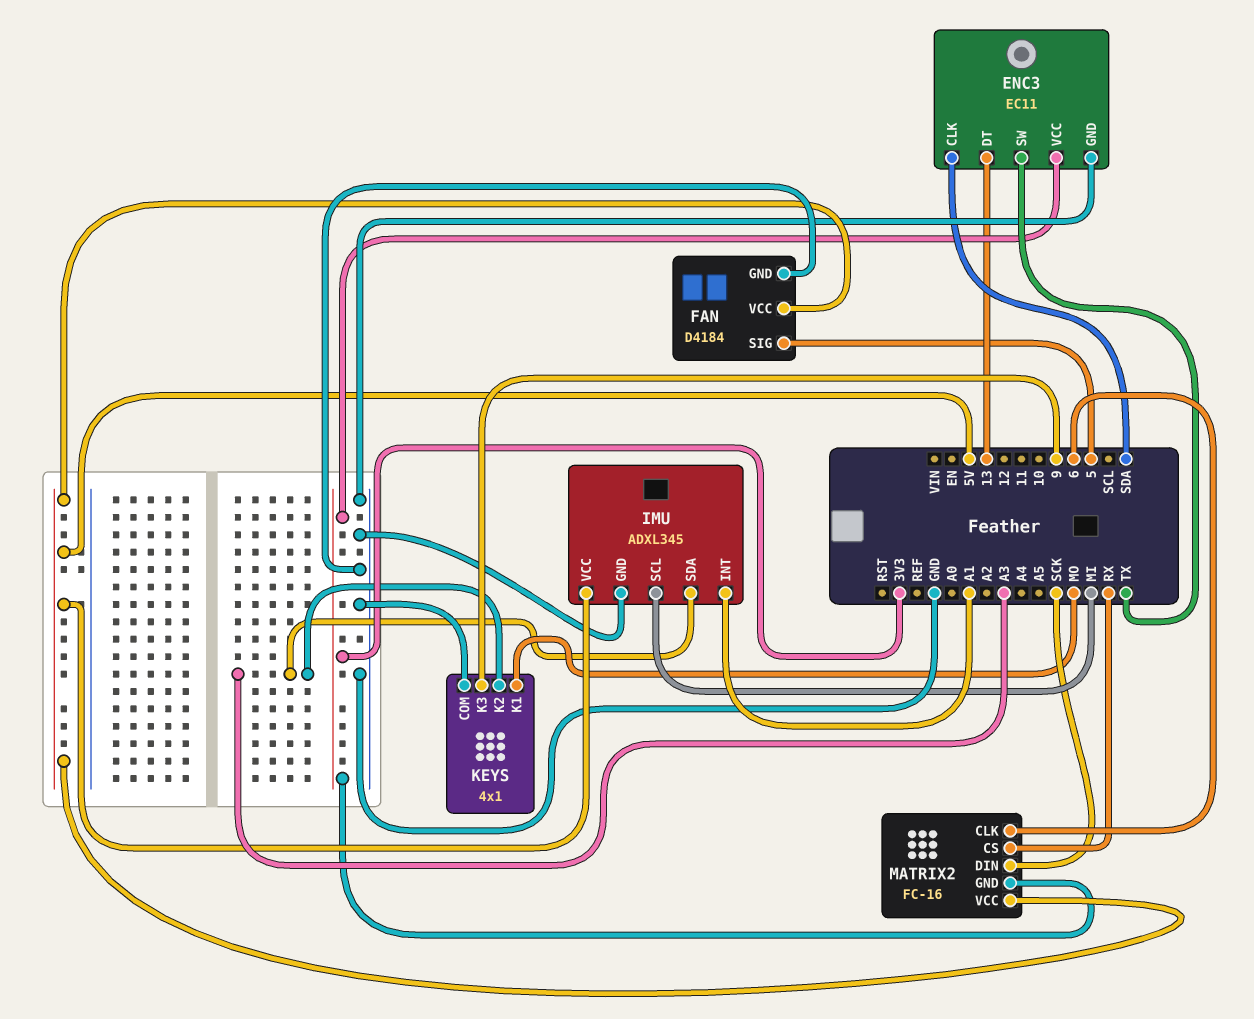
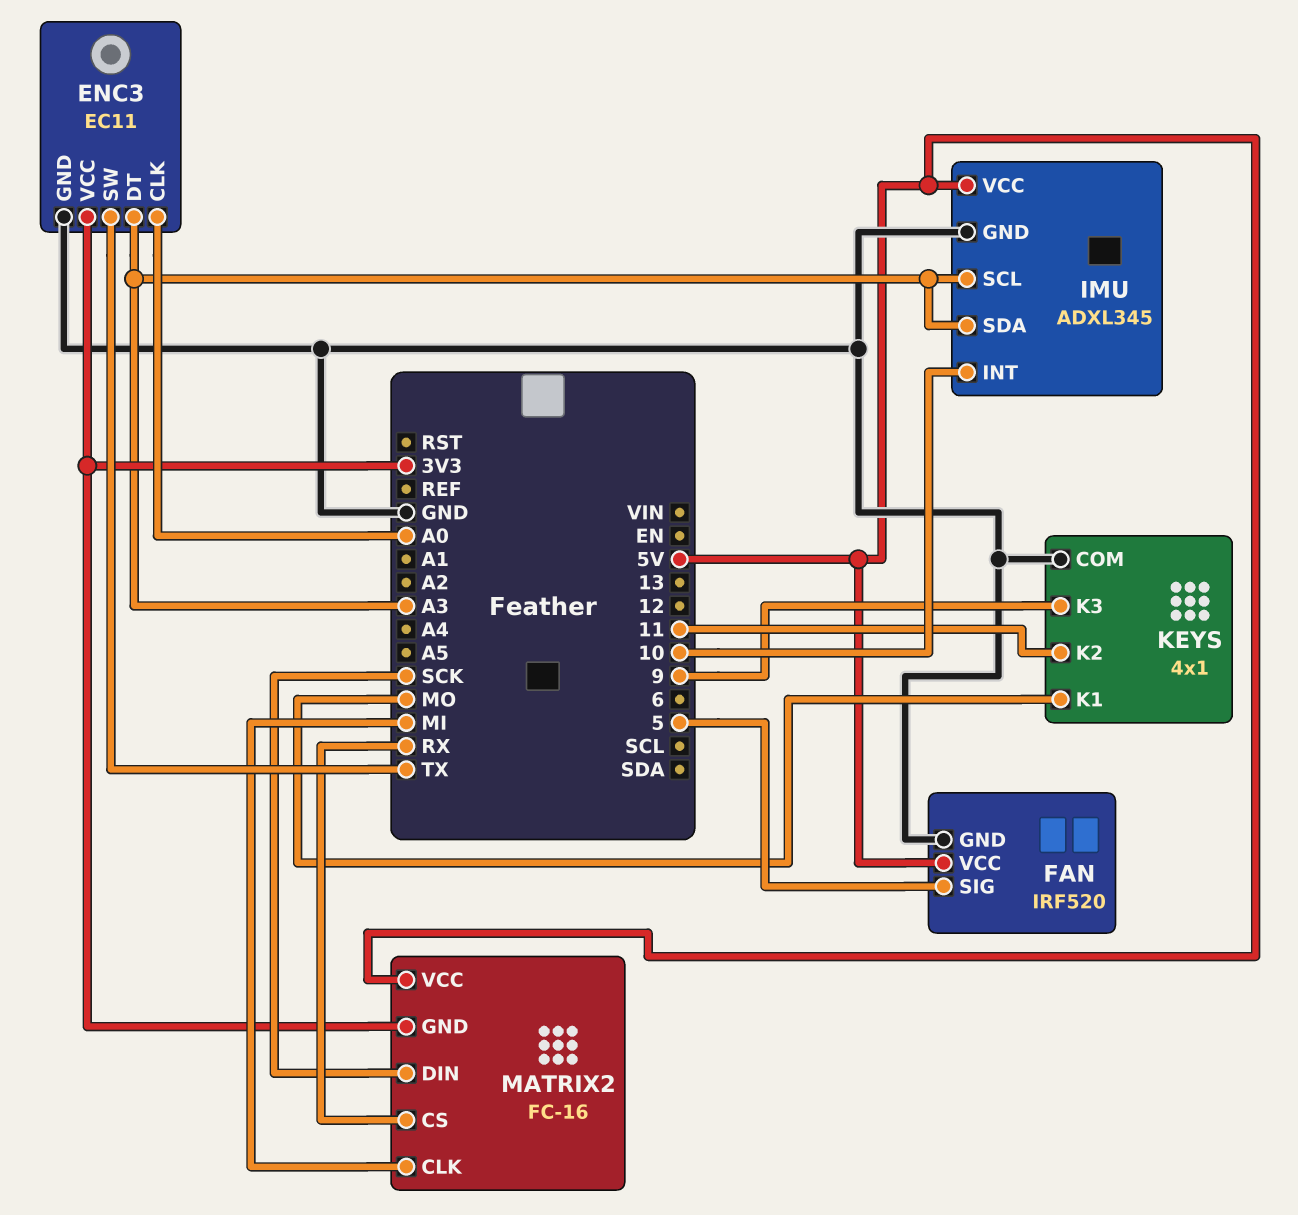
ENC3 pin CLK: SDA -> A0
ENC3 pin DT: 13 -> A3
FAN: D4184 -> IRF520
IMU pin INT: A1 -> 10
IMU pin SCL: MI -> A3
KEYS pin K2: A3 -> 11
MATRIX2 pin CLK: 6 -> MI

